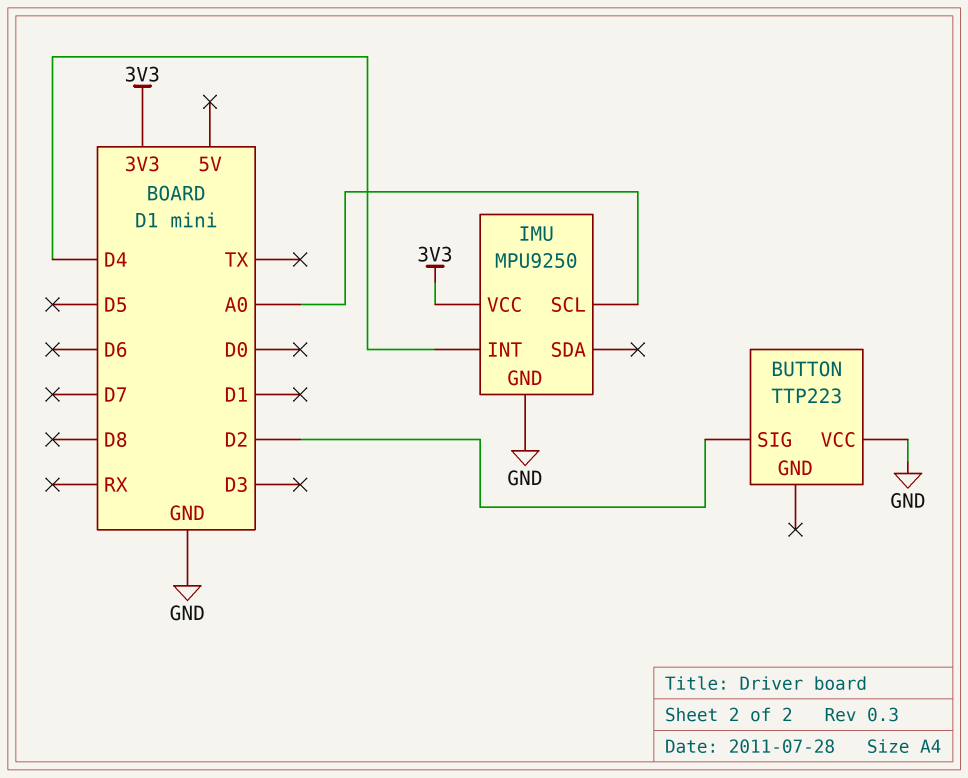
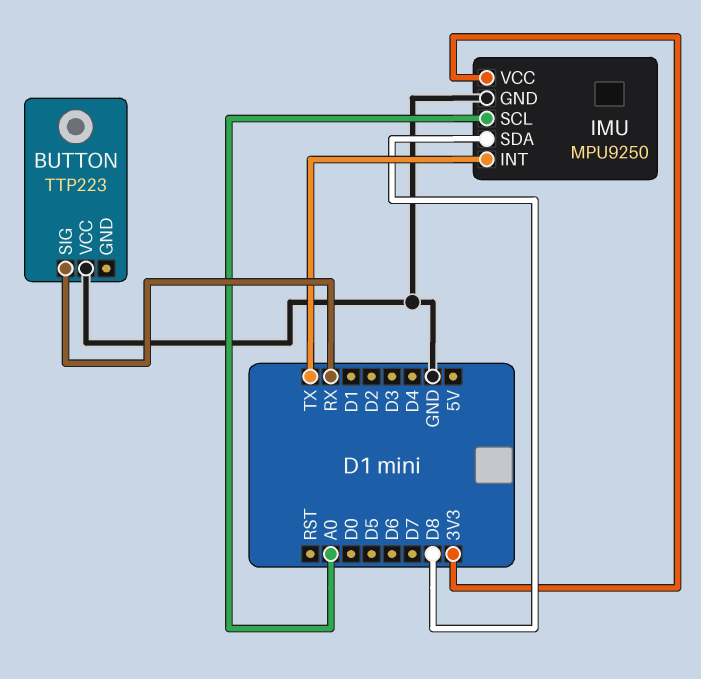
BUTTON pin SIG: D2 -> RX
IMU pin INT: D4 -> TX
IMU pin SDA: none -> D8

